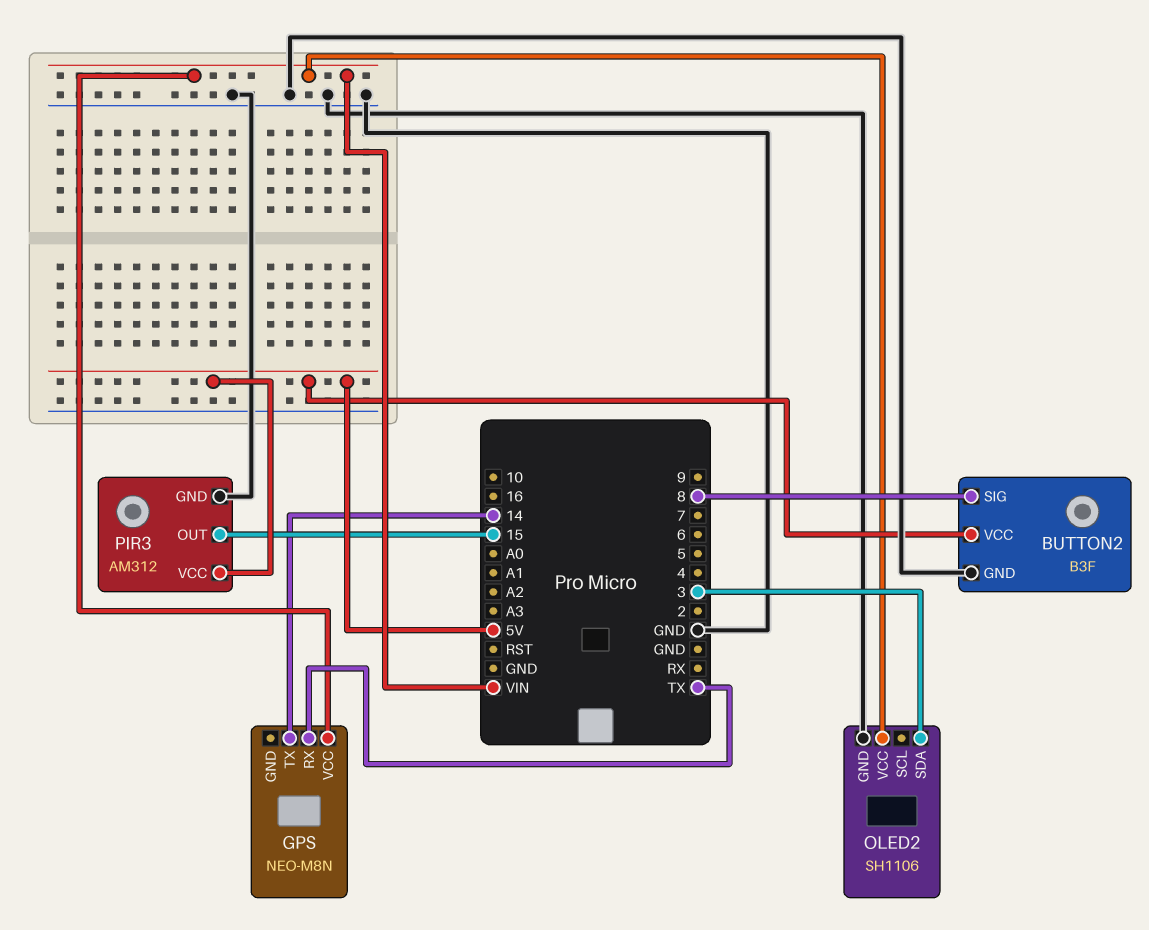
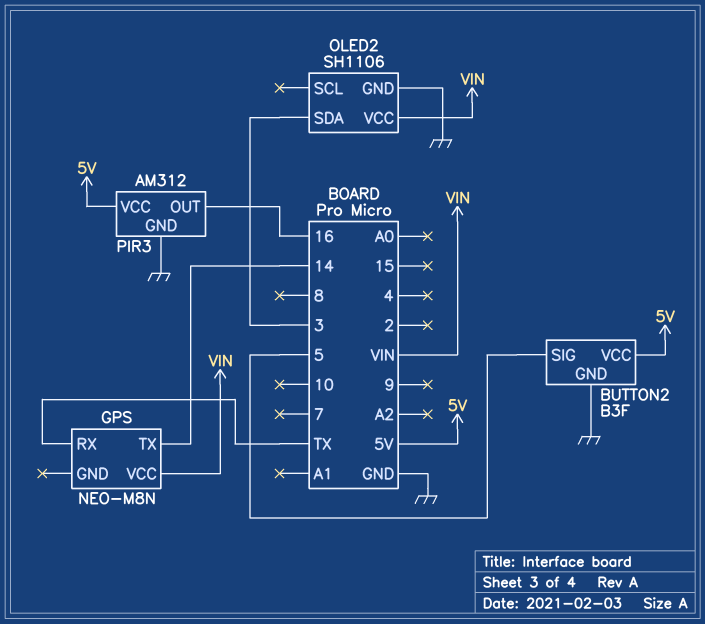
BUTTON2 pin SIG: 8 -> 5
PIR3 pin OUT: 15 -> 16

